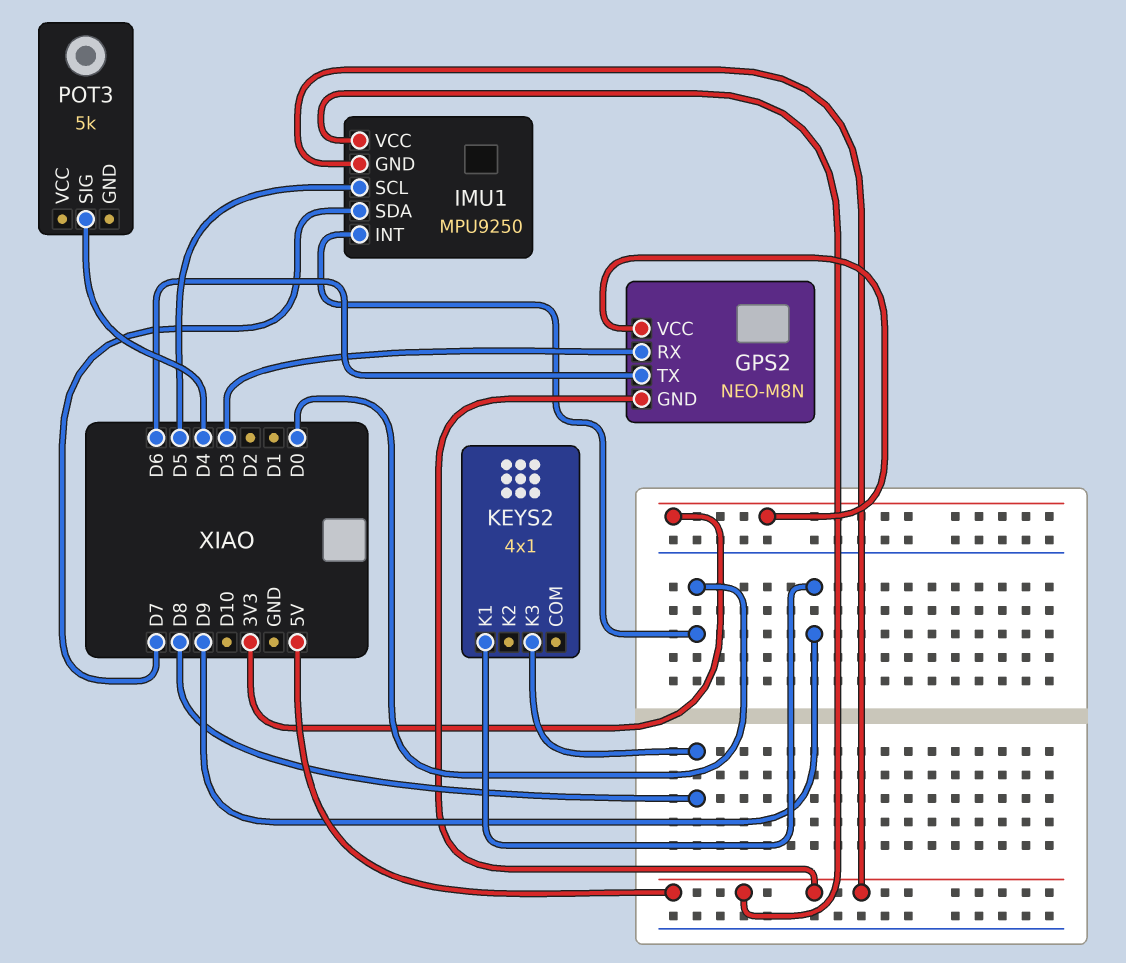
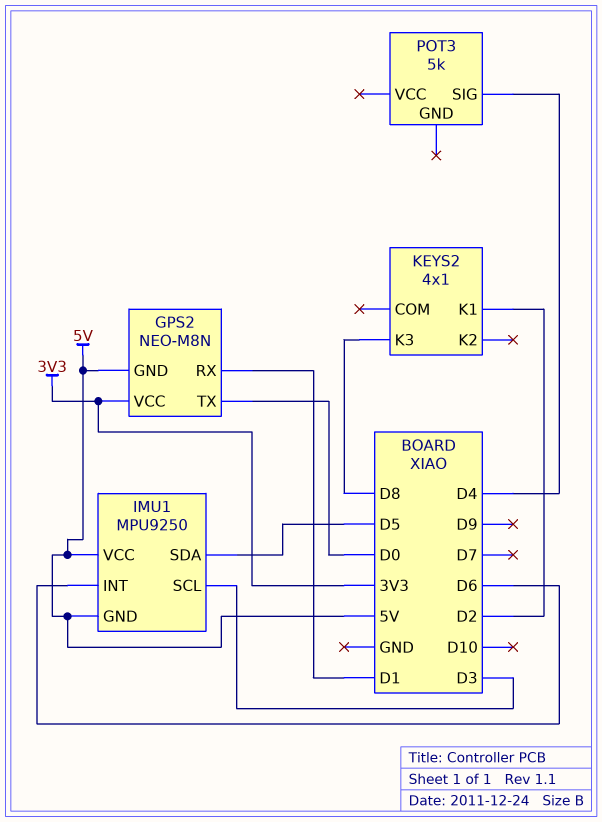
GPS2 pin RX: D3 -> D1
GPS2 pin TX: D6 -> D0
IMU1 pin INT: D0 -> D6
IMU1 pin SCL: D5 -> D3
IMU1 pin SDA: D7 -> D5
KEYS2 pin K1: D9 -> D2

